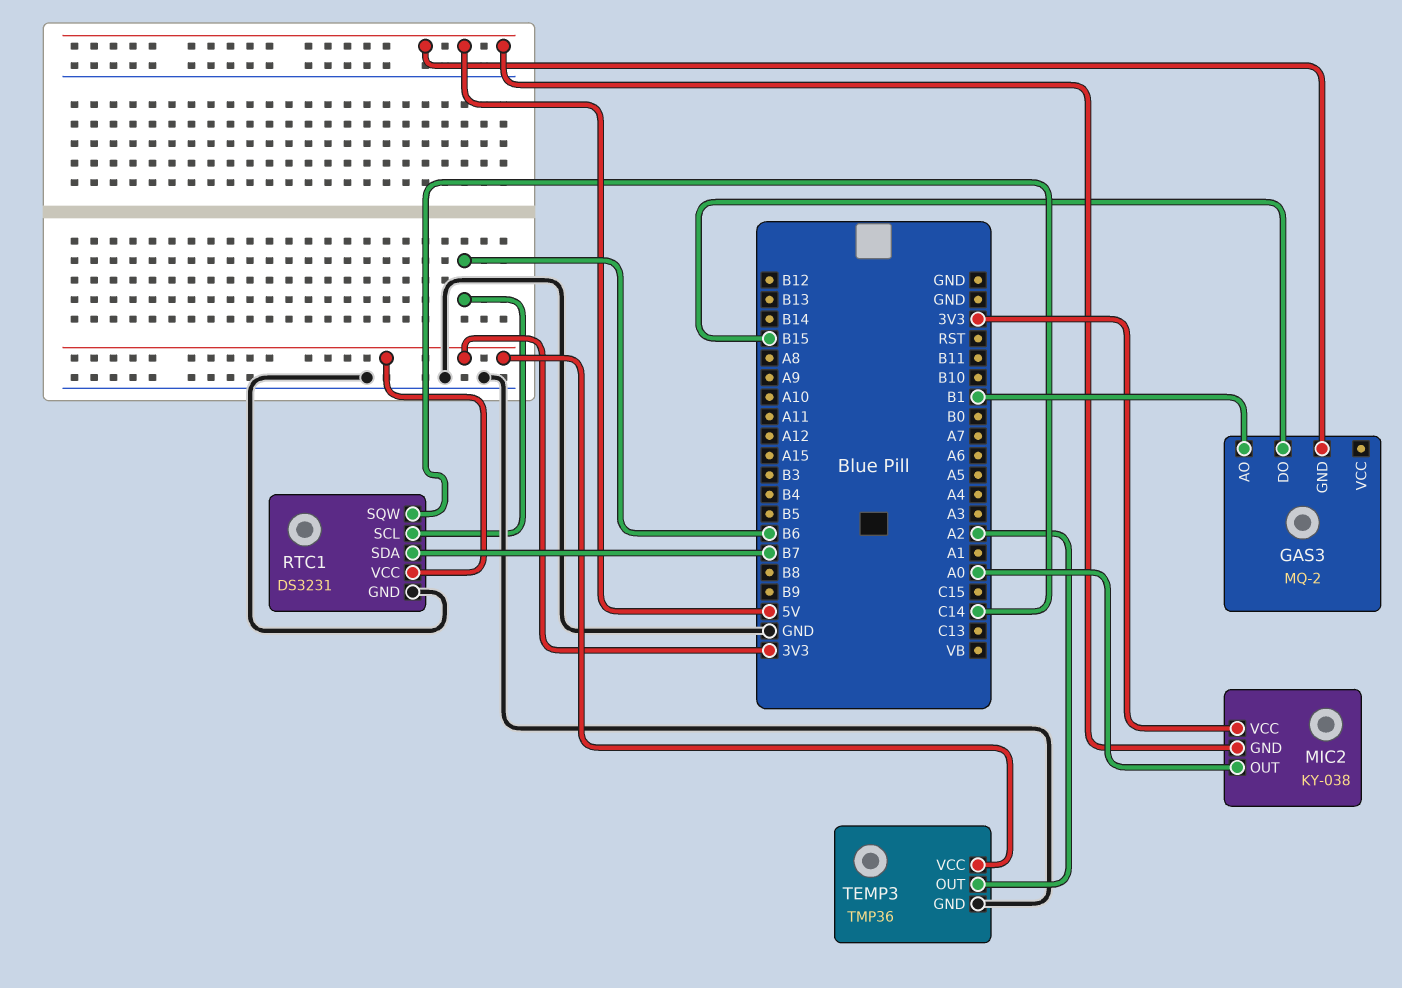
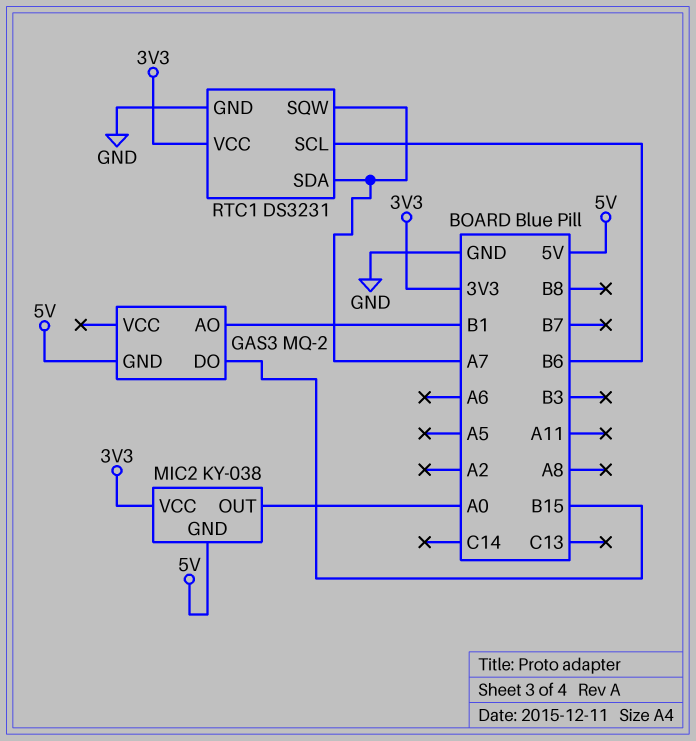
RTC1 pin SDA: B7 -> A7
RTC1 pin SQW: C14 -> A7
TEMP3: TMP36 -> none
TEMP3 pin GND: GND -> none
TEMP3 pin OUT: A2 -> none
TEMP3 pin VCC: 3V3 -> none

